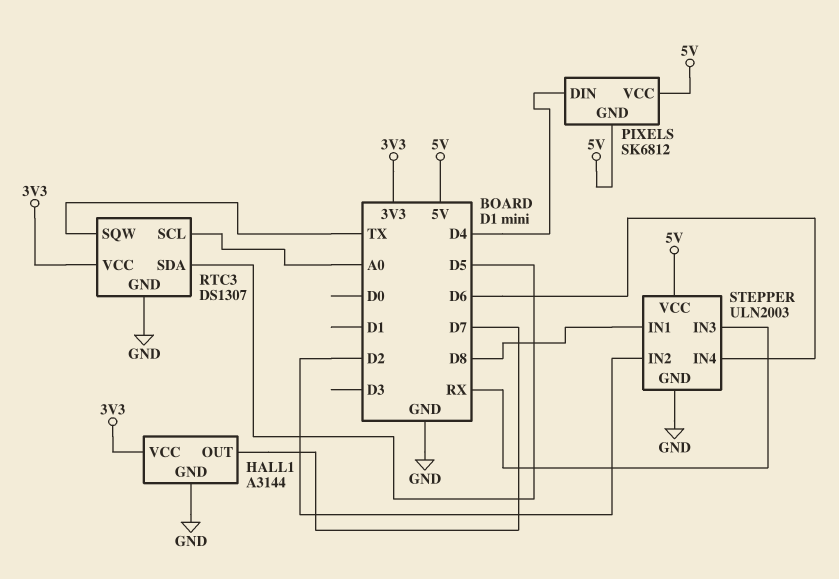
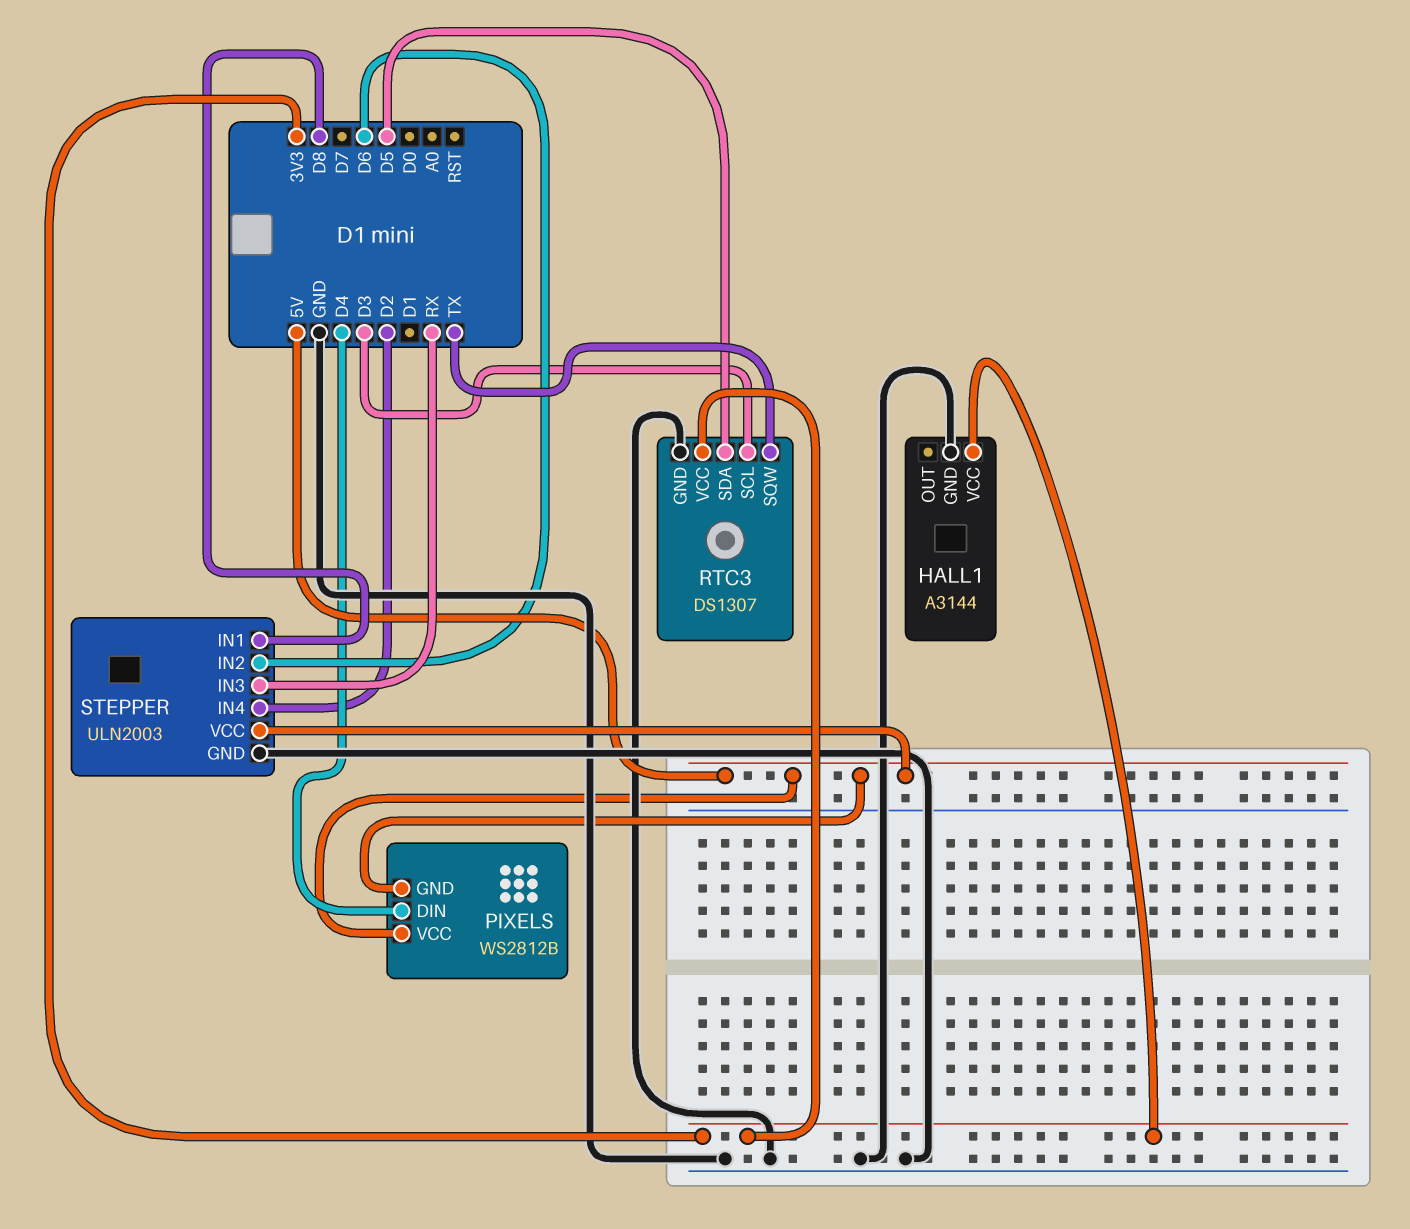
HALL1 pin OUT: D7 -> none
PIXELS: SK6812 -> WS2812B
RTC3 pin SCL: A0 -> D3
STEPPER pin IN2: D2 -> D6
STEPPER pin IN4: D6 -> D2

